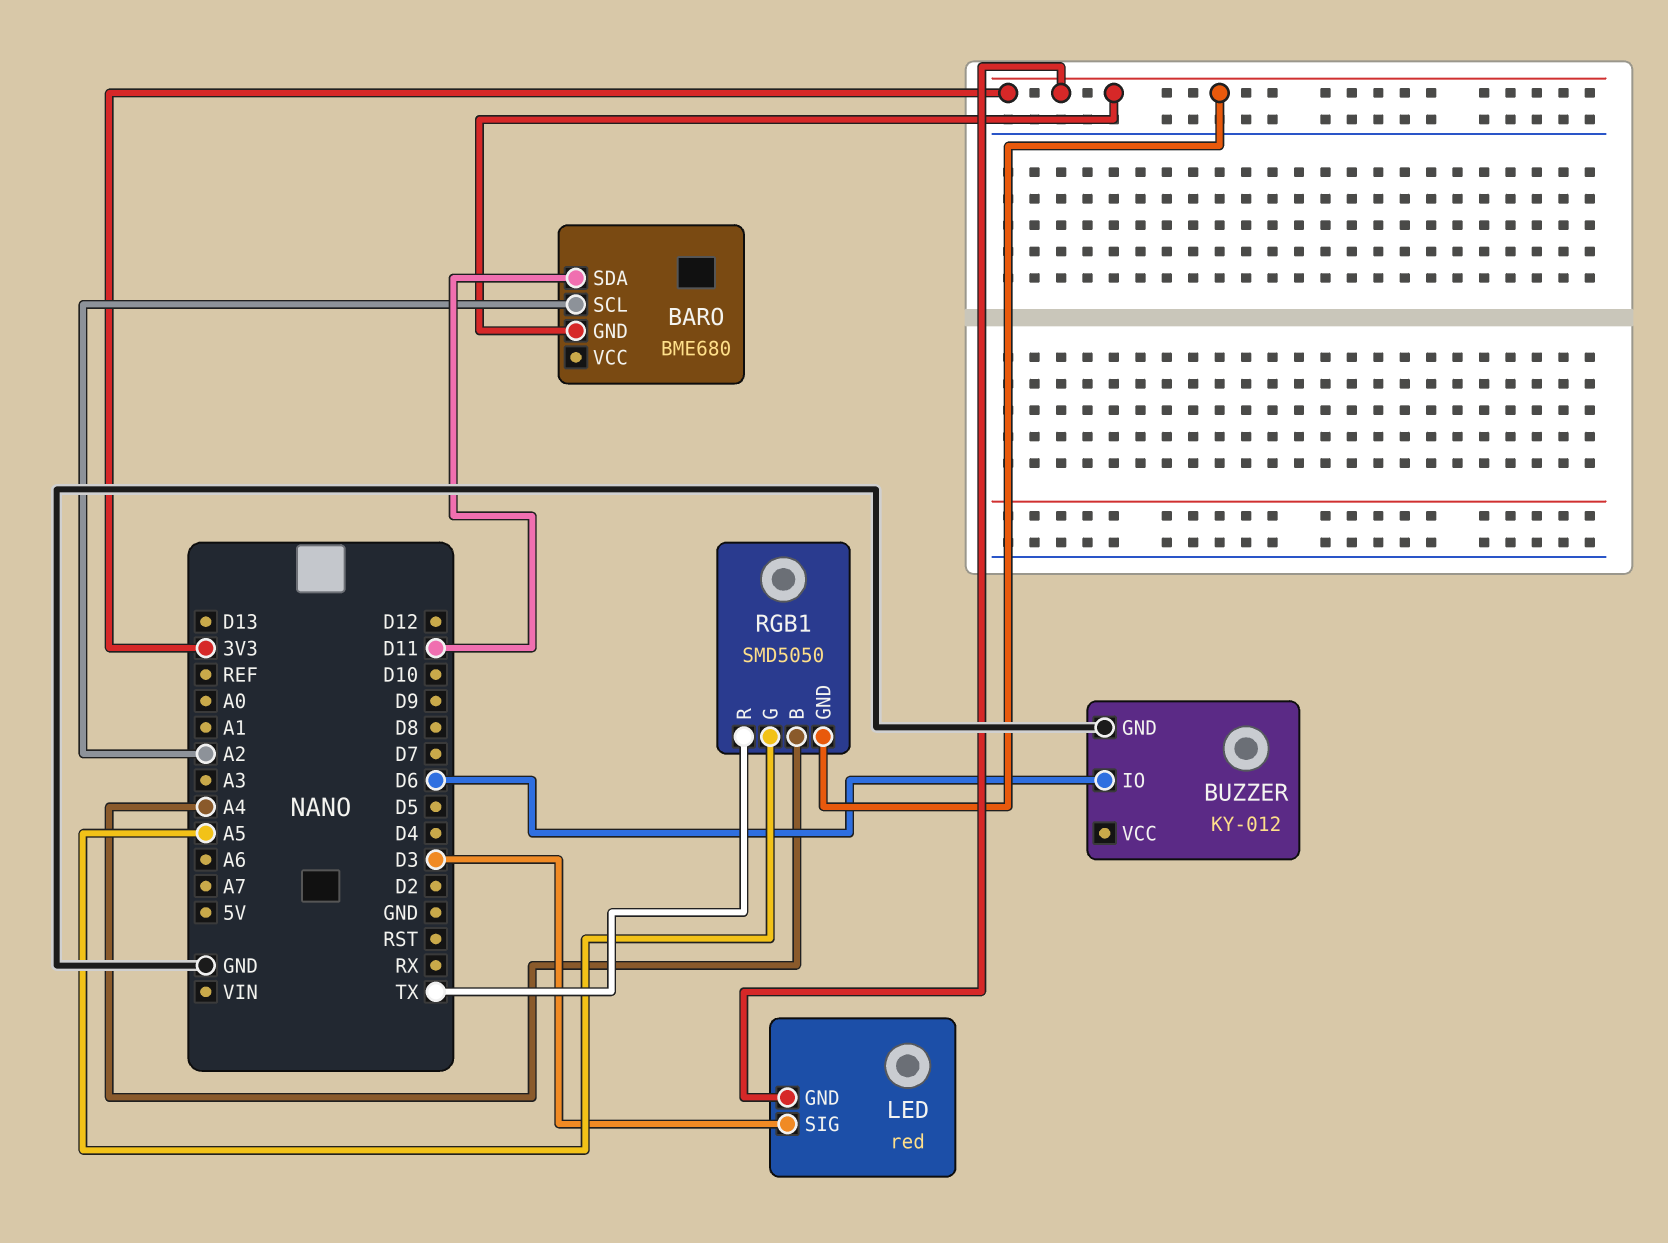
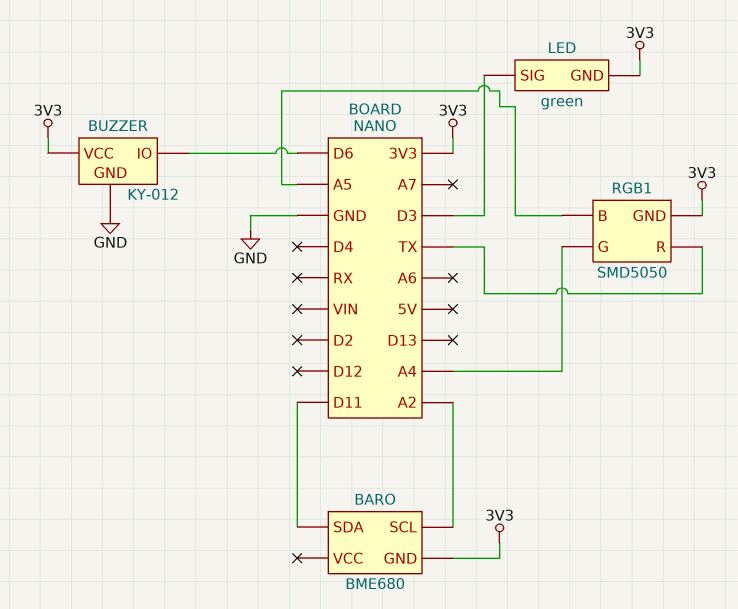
BUZZER pin VCC: none -> 3V3
LED: red -> green
RGB1 pin B: A4 -> A5
RGB1 pin G: A5 -> A4

